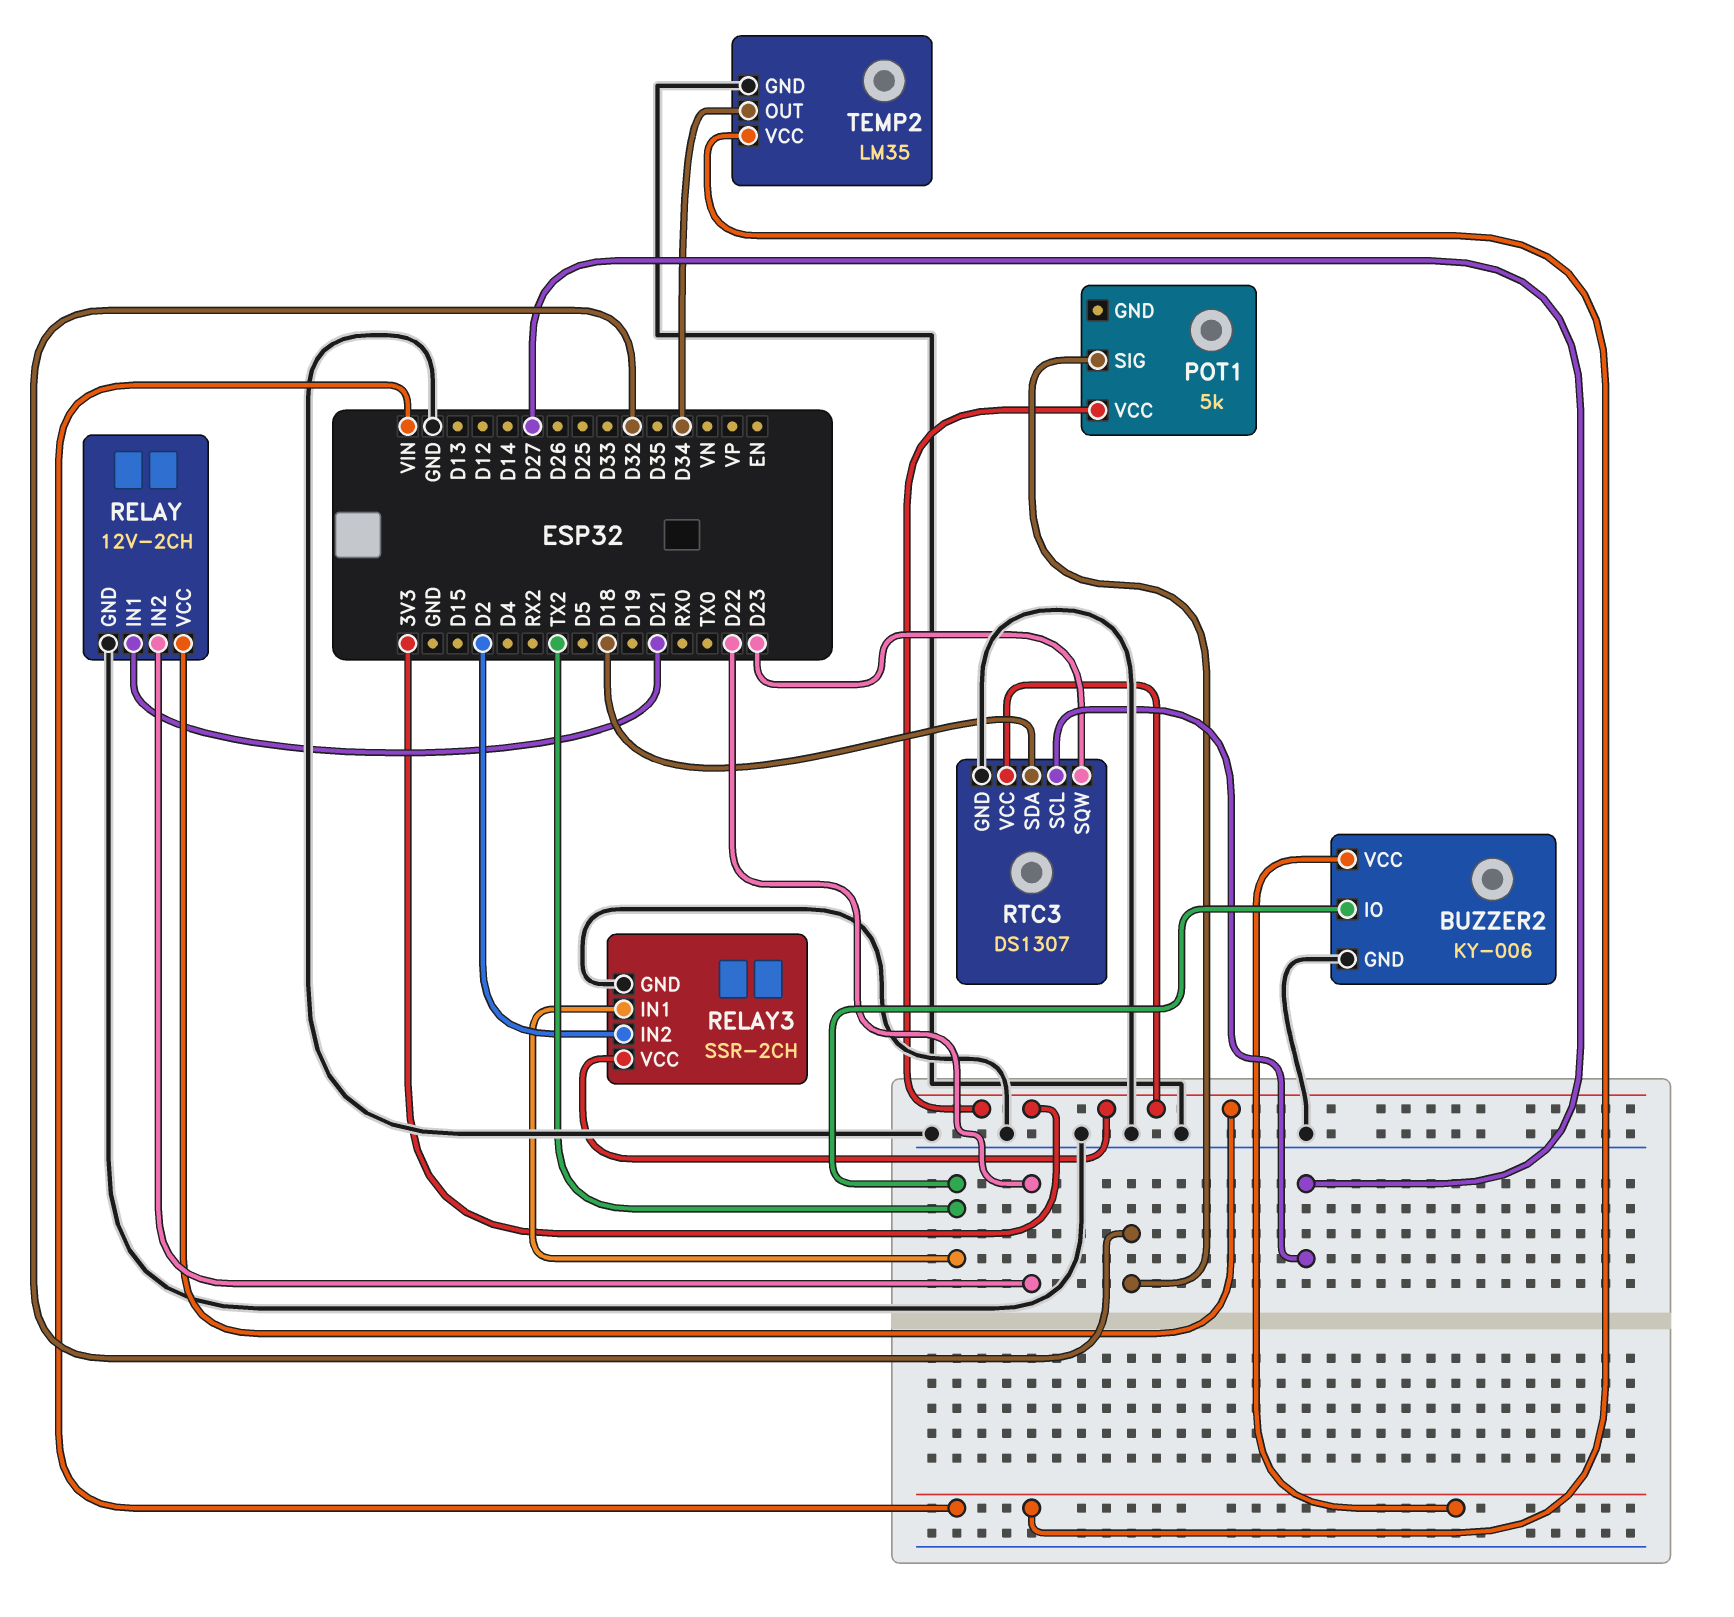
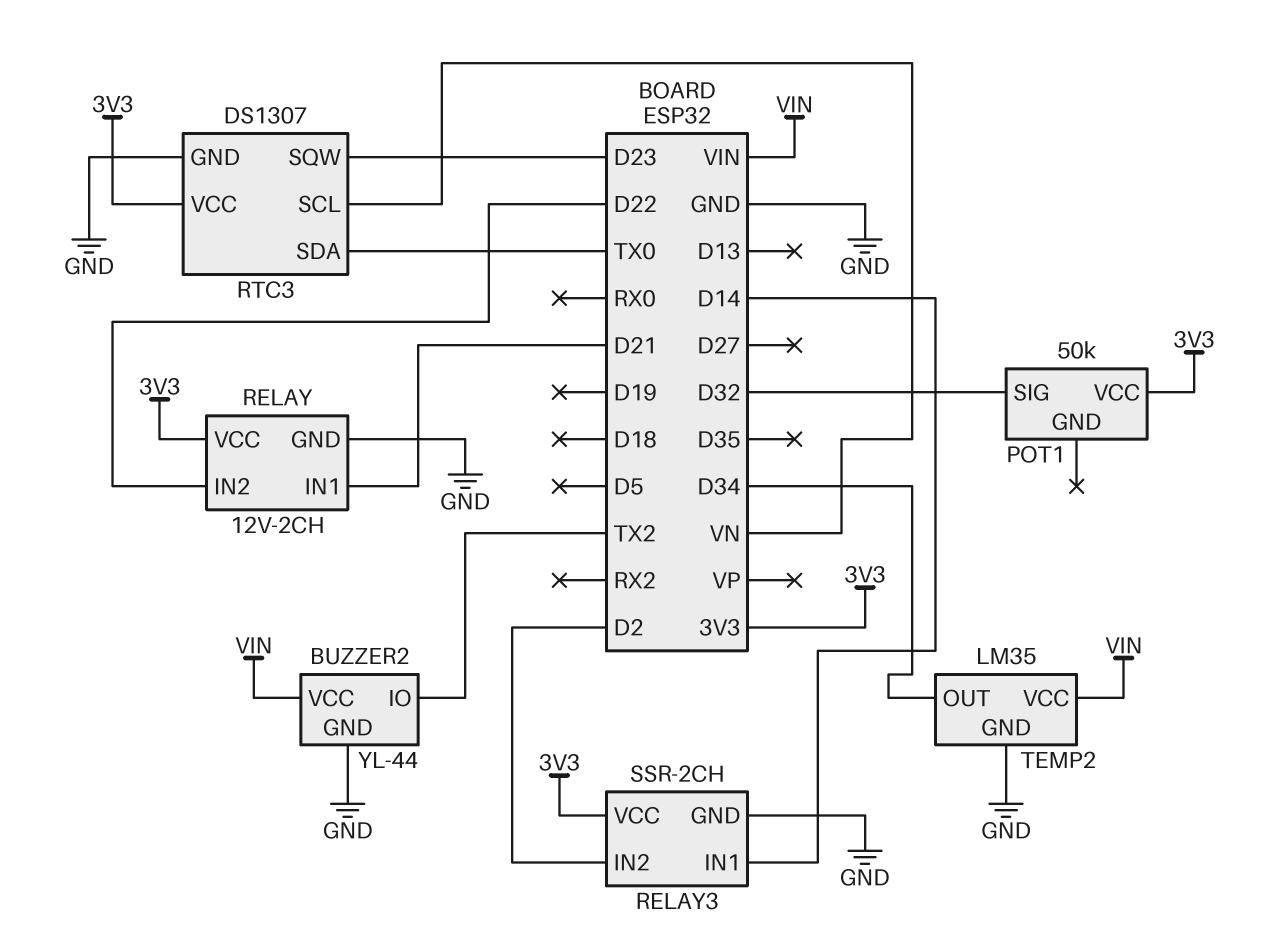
BUZZER2: KY-006 -> YL-44
POT1: 5k -> 50k
RELAY3 pin IN1: TX2 -> D14
RTC3 pin SCL: D27 -> VN
RTC3 pin SDA: D18 -> TX0

